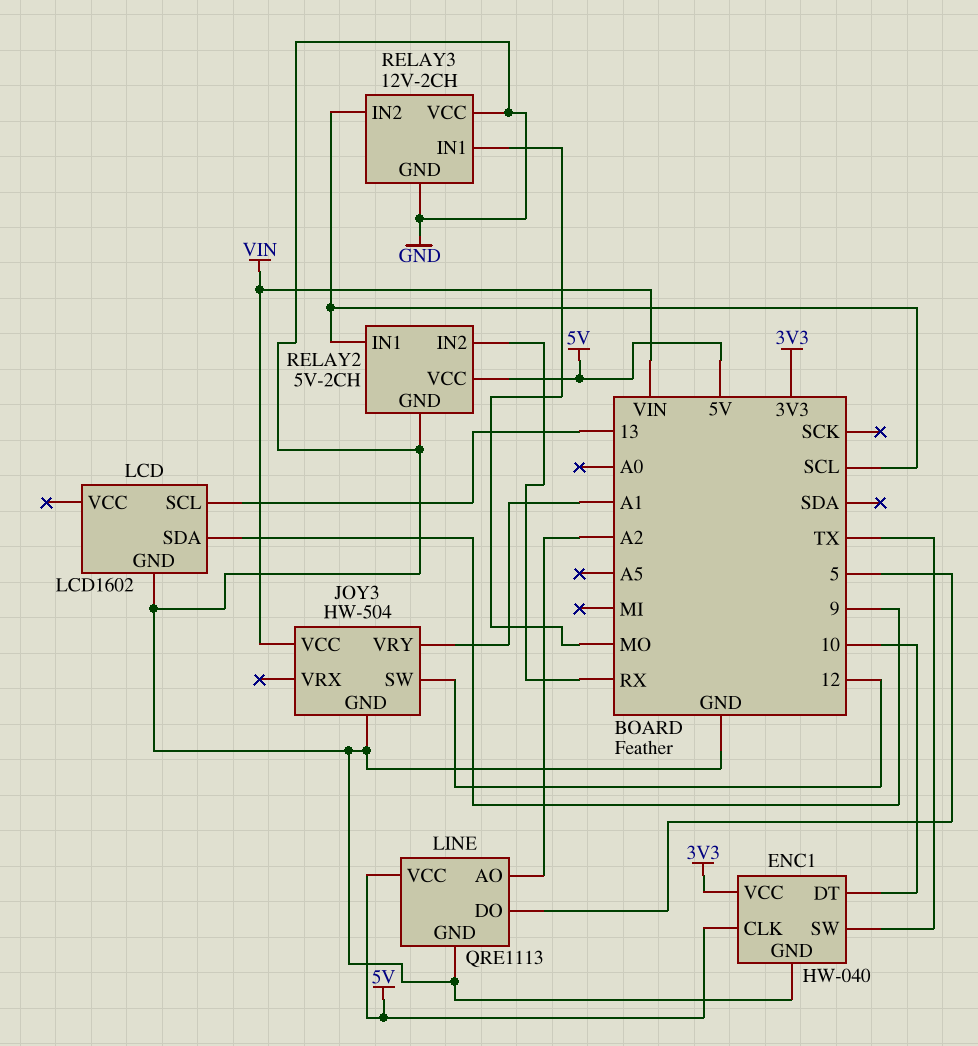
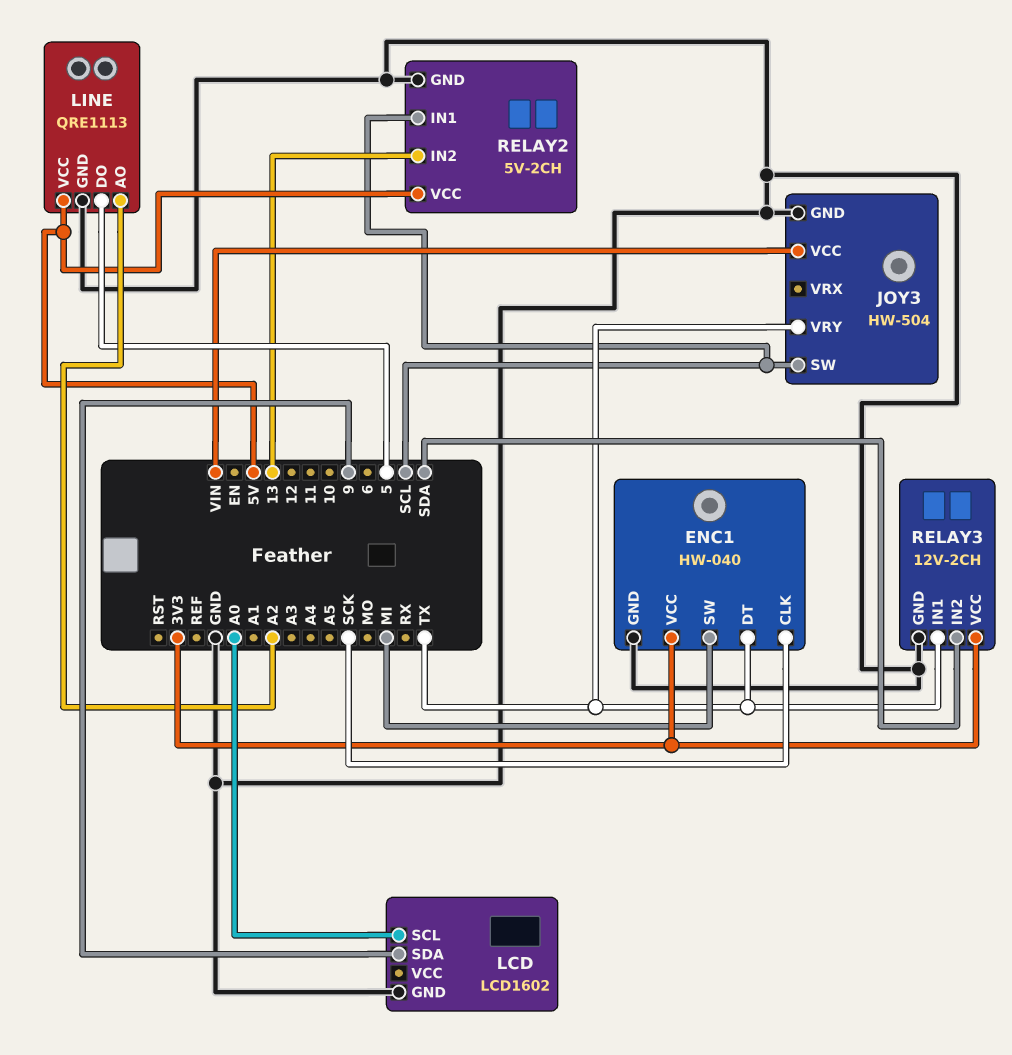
ENC1 pin CLK: 5V -> SCK
ENC1 pin DT: 10 -> TX
ENC1 pin SW: TX -> MI
JOY3 pin SW: 12 -> SCL
JOY3 pin VRY: A1 -> TX
LCD pin SCL: 13 -> A0
RELAY2 pin IN2: RX -> 13
RELAY3 pin IN1: MO -> TX
RELAY3 pin IN2: SCL -> SDA
RELAY3 pin VCC: GND -> 3V3

